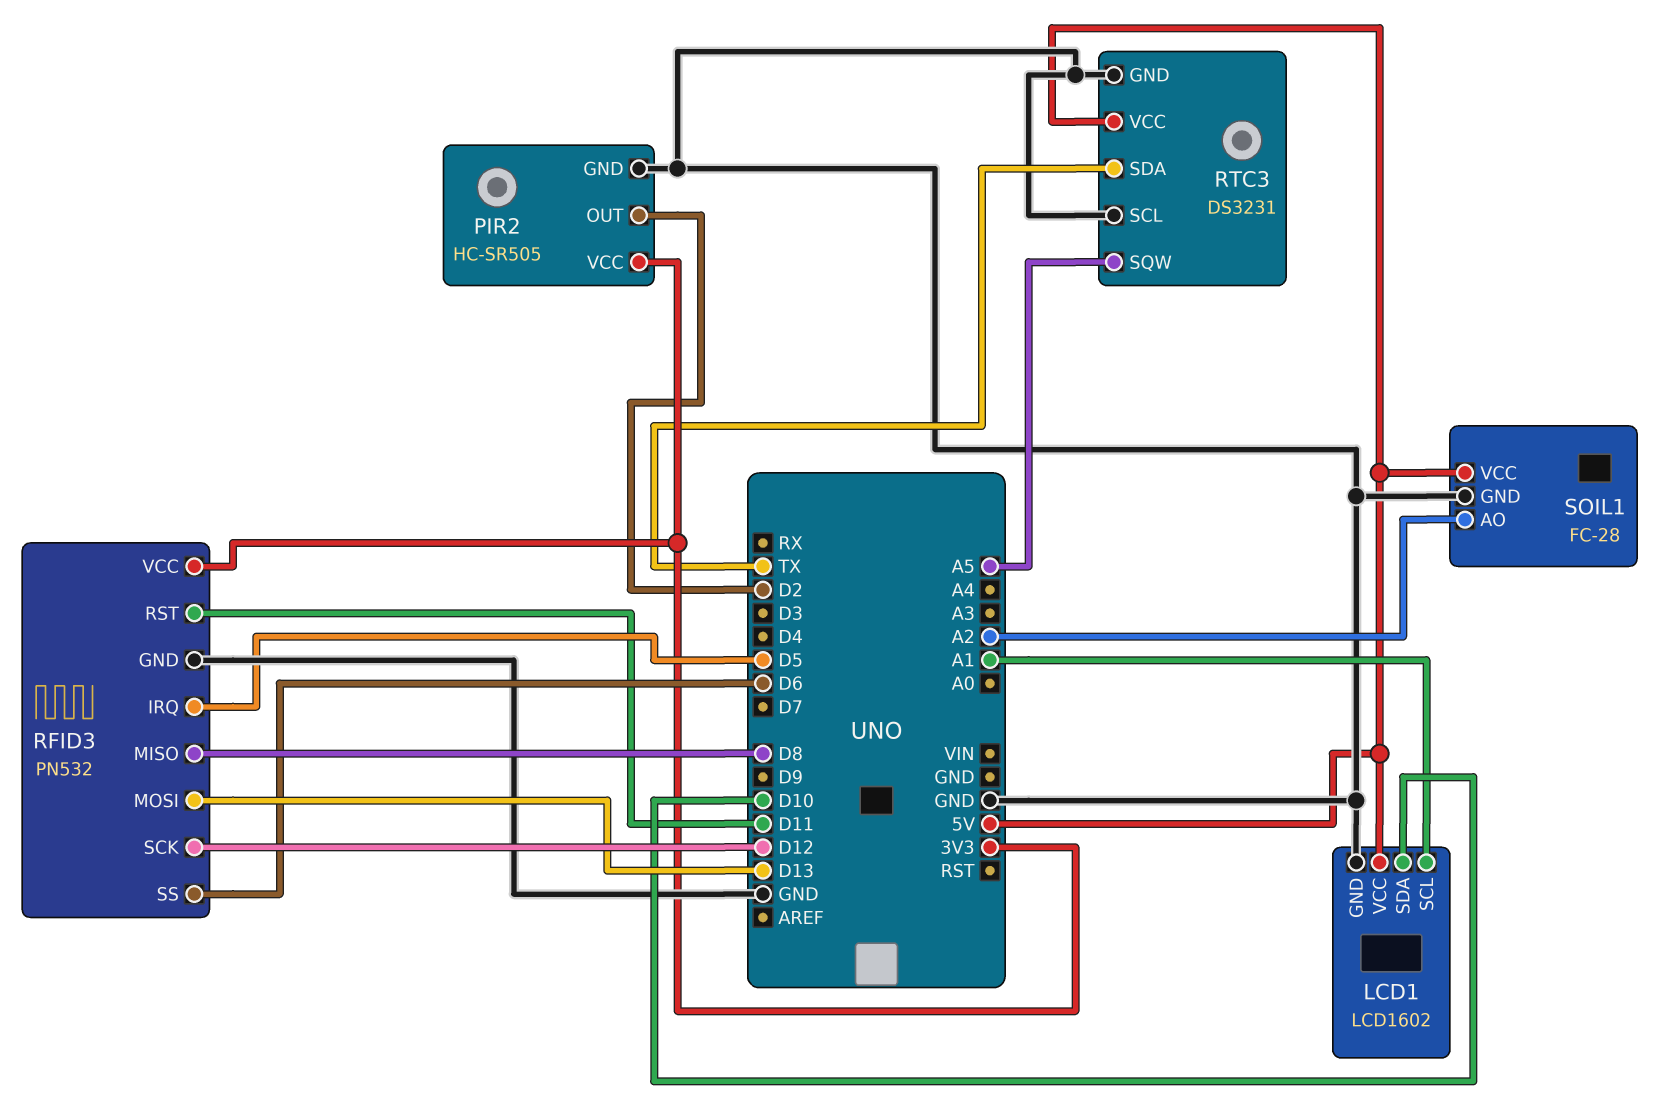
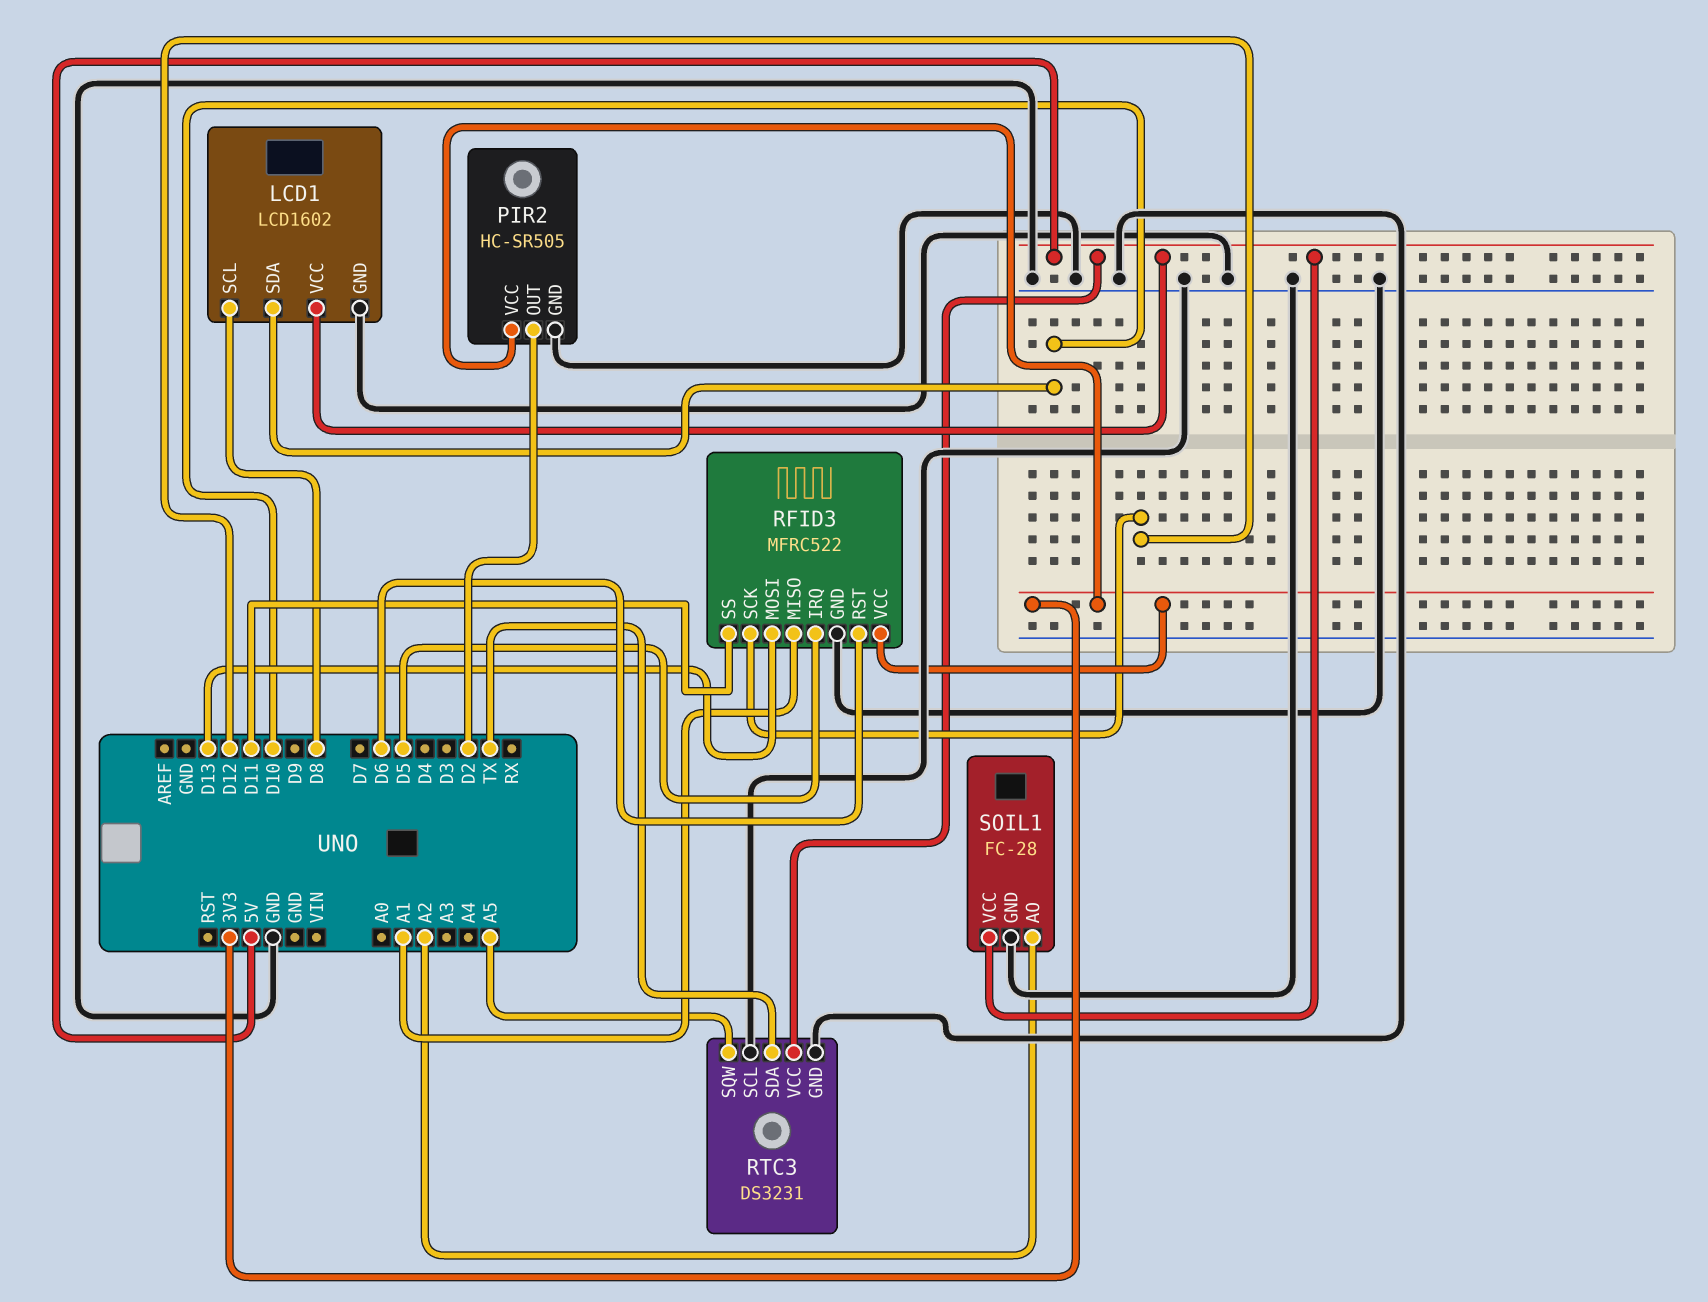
LCD1 pin SCL: A1 -> D8
RFID3: PN532 -> MFRC522
RFID3 pin MISO: D8 -> A1
RFID3 pin RST: D11 -> D6
RFID3 pin SS: D6 -> D11

